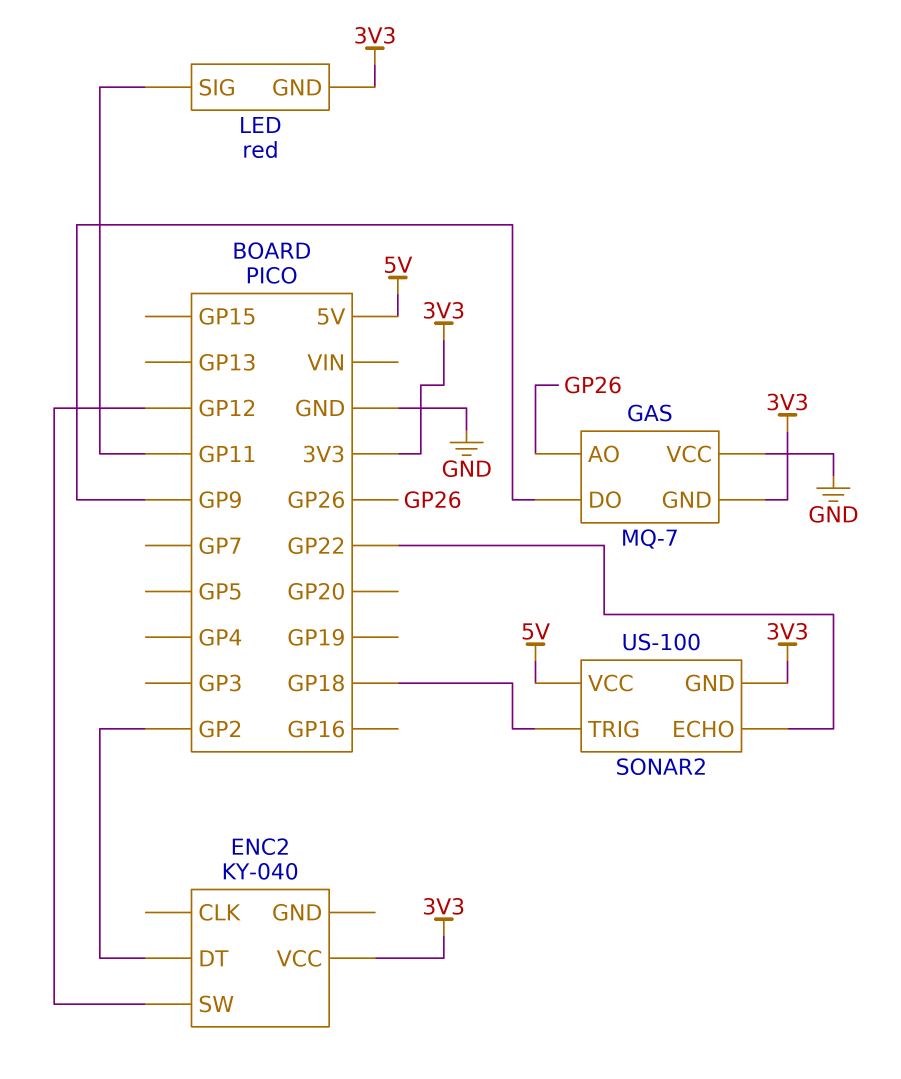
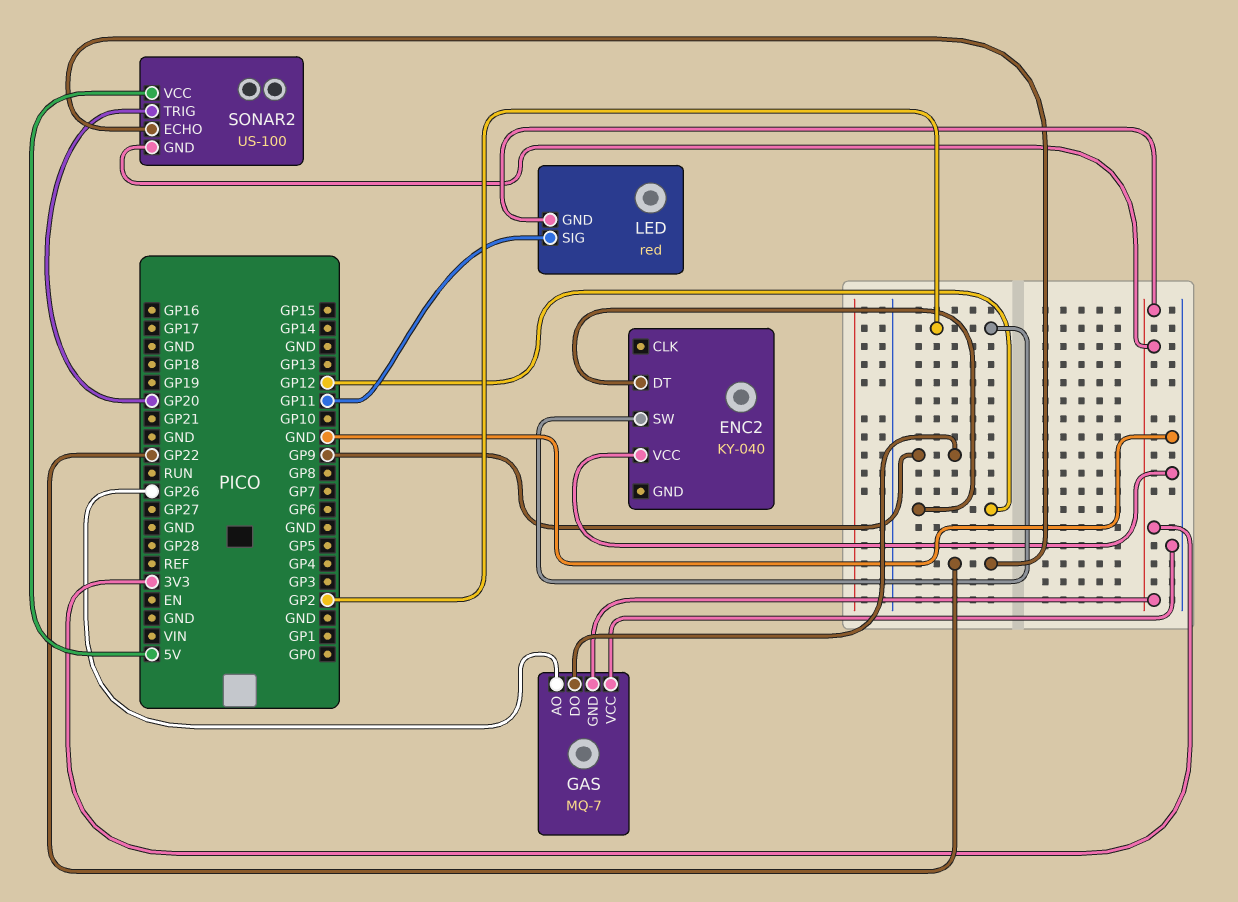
ENC2 pin DT: GP2 -> GP12
ENC2 pin SW: GP12 -> GP2
ENC2 pin VCC: 3V3 -> GND
SONAR2 pin TRIG: GP18 -> GP20

